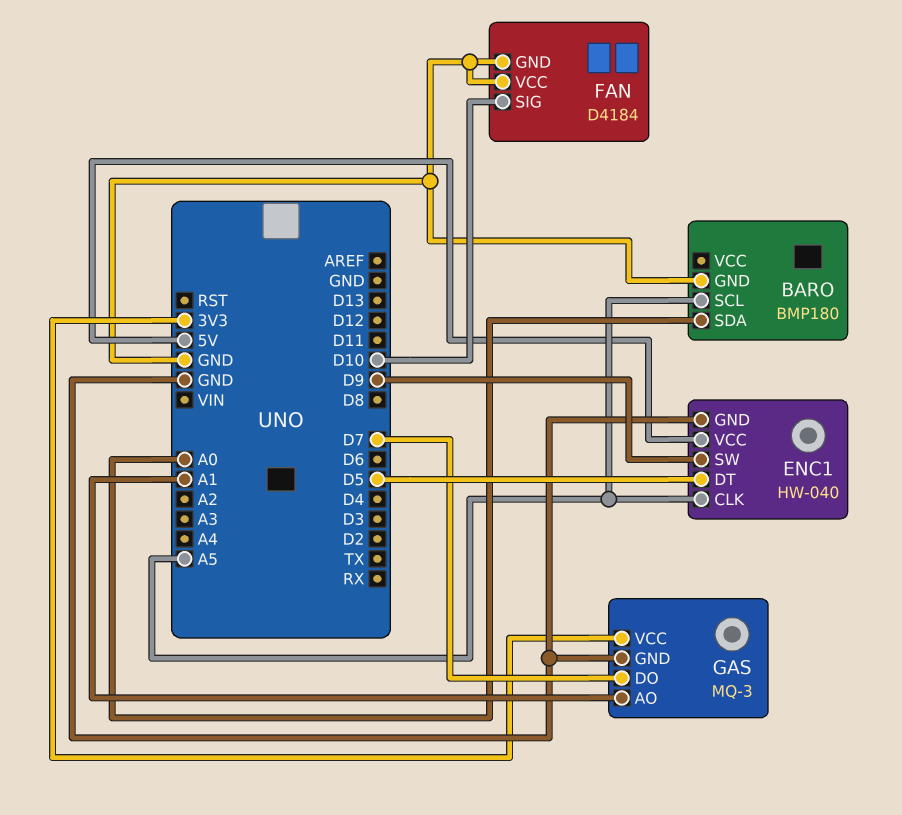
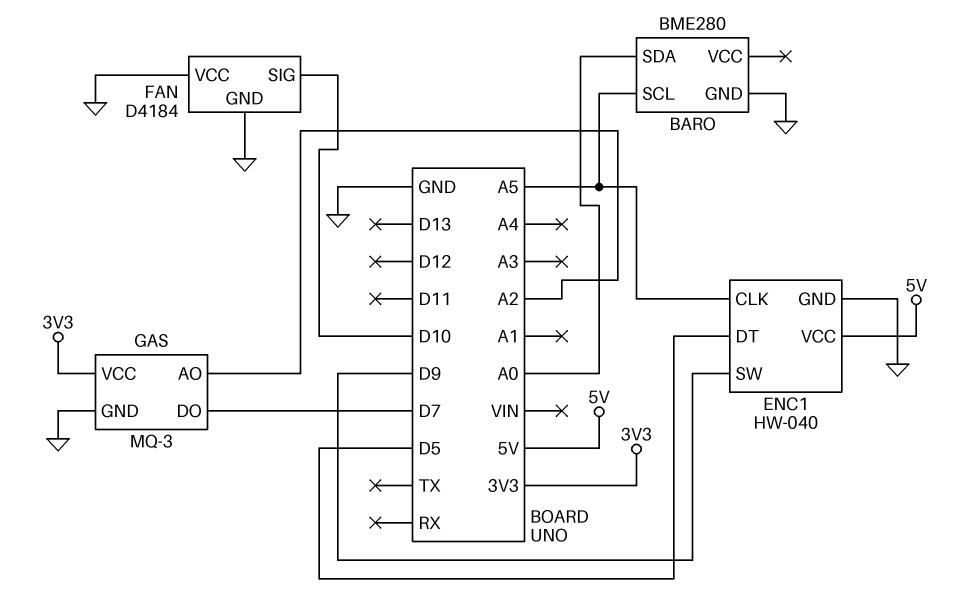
BARO: BMP180 -> BME280
GAS pin AO: A1 -> A2

